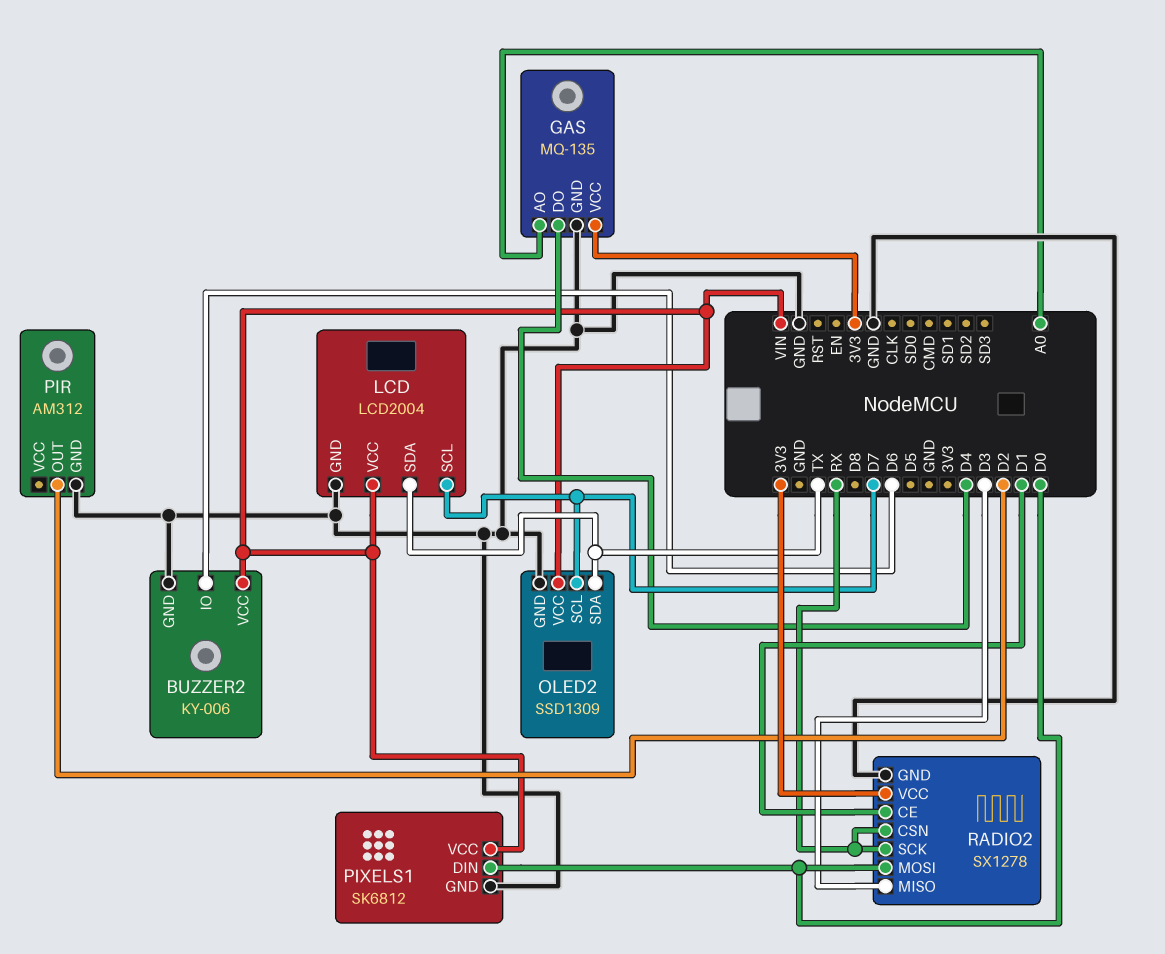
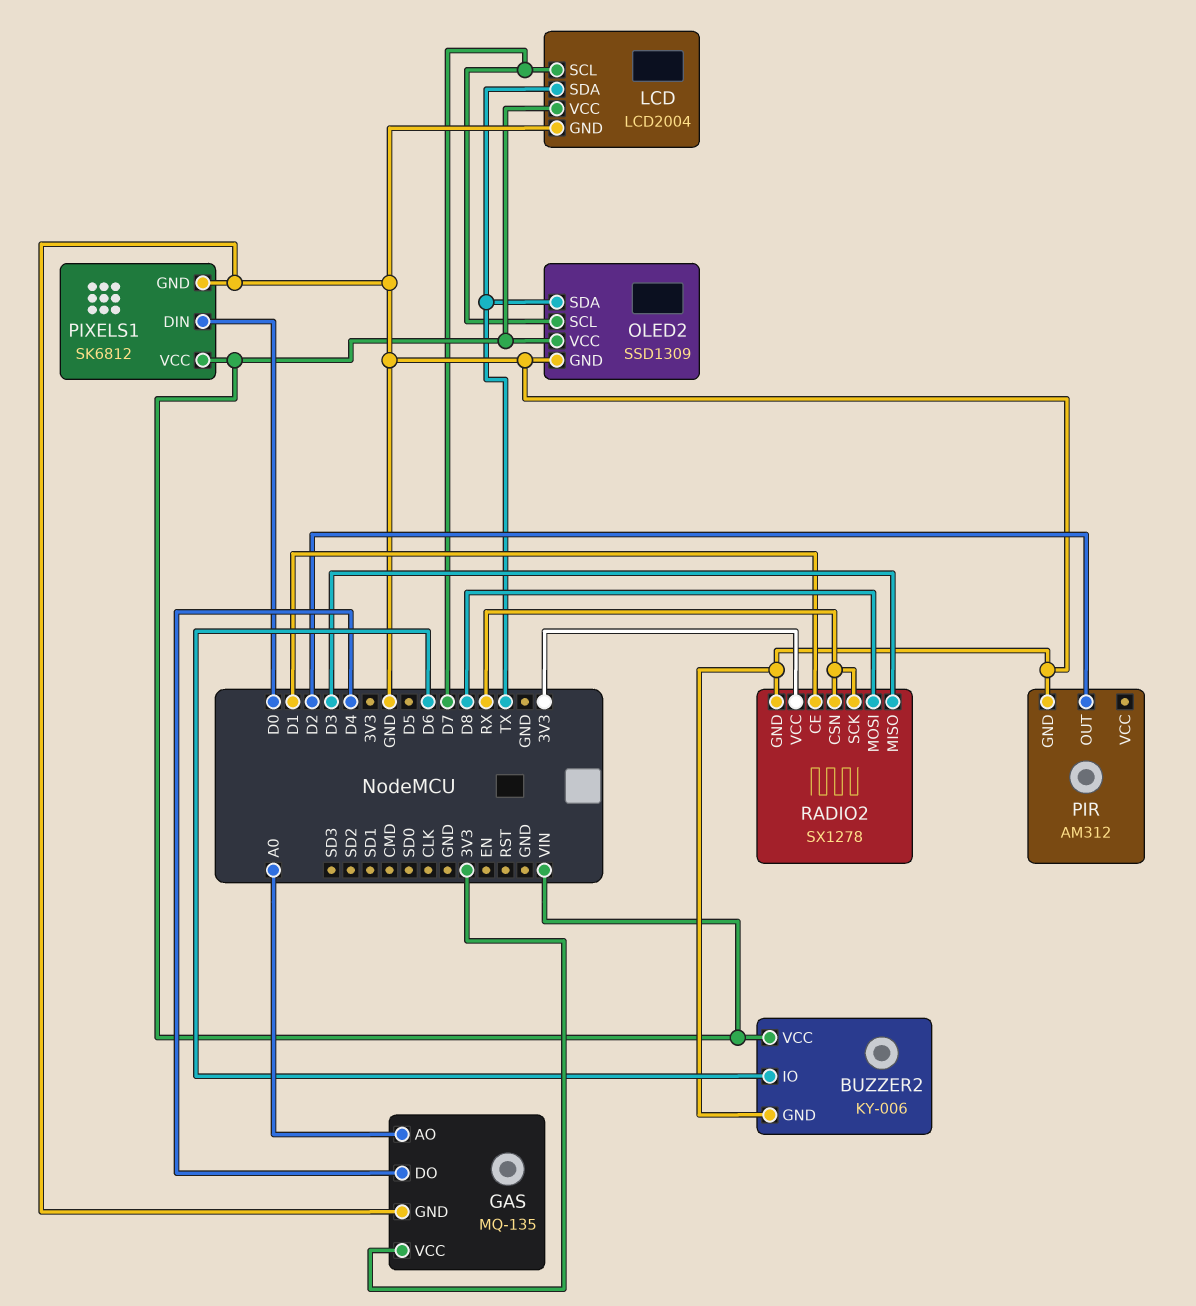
RADIO2 pin MOSI: D0 -> D8

